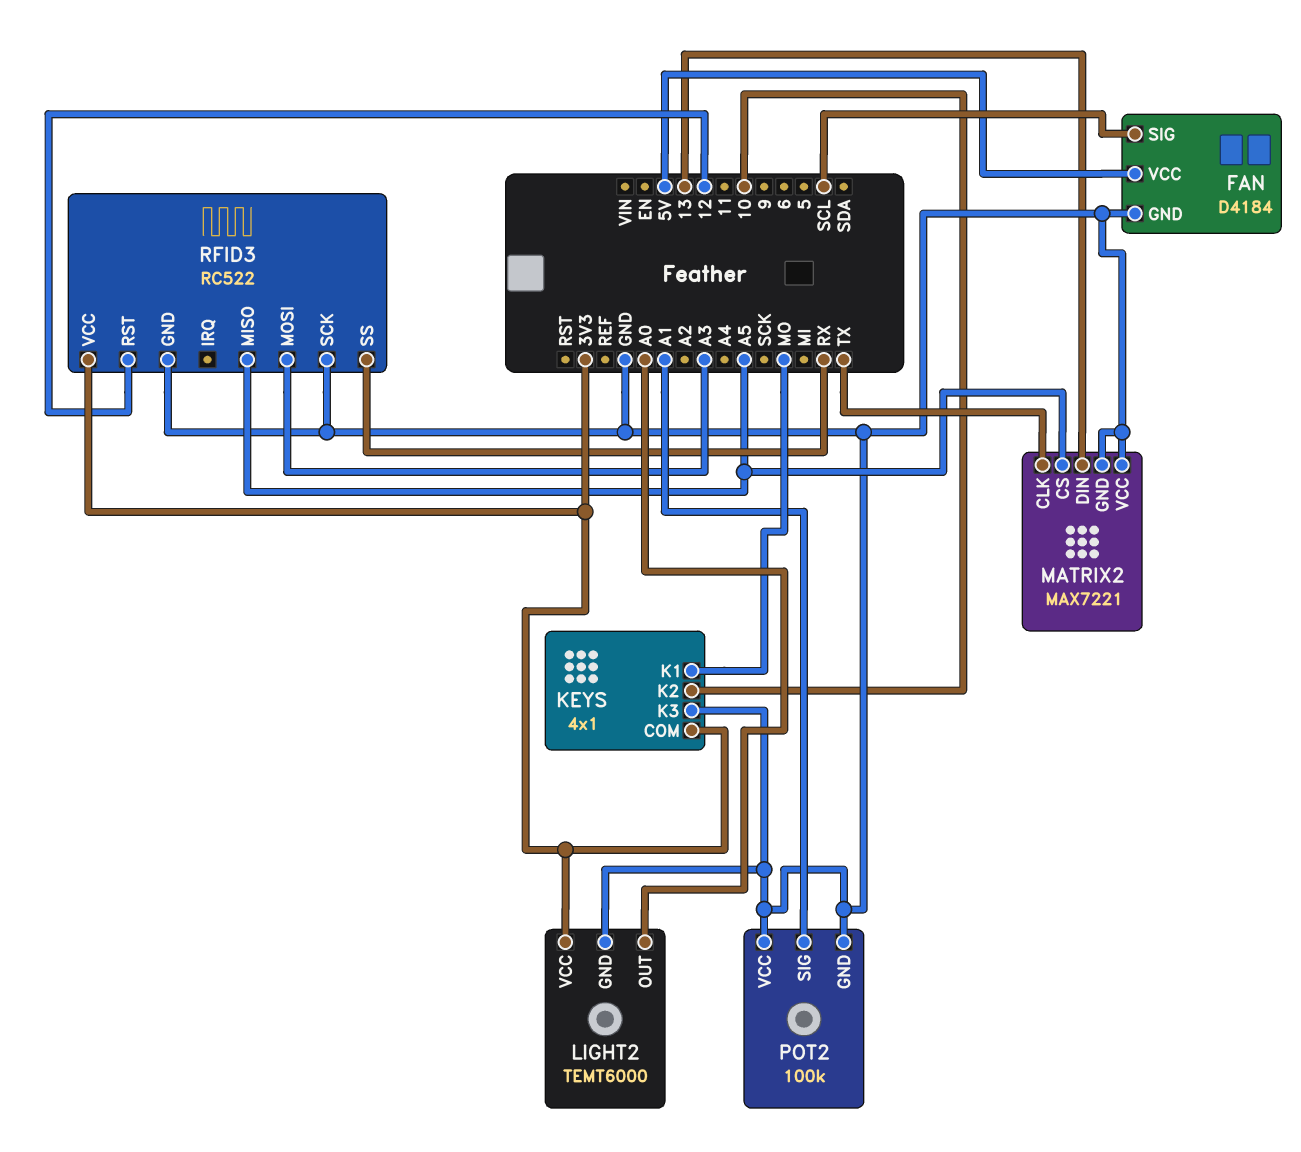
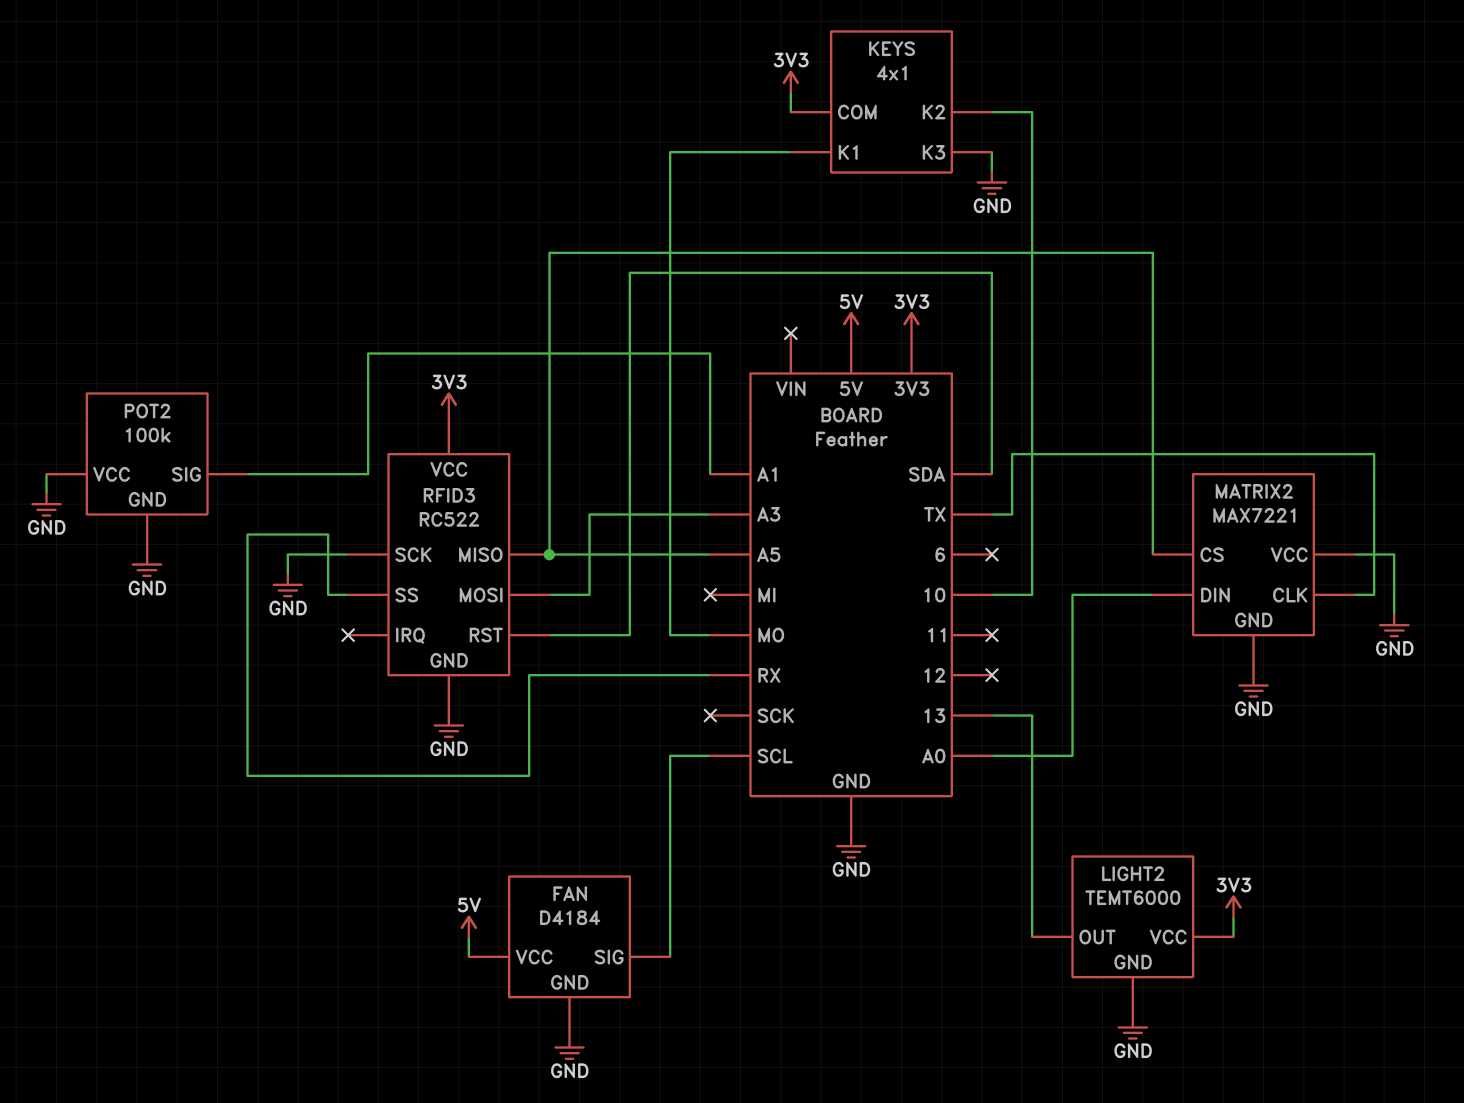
LIGHT2 pin OUT: A0 -> 13
MATRIX2 pin DIN: 13 -> A0
RFID3 pin RST: 12 -> SDA

